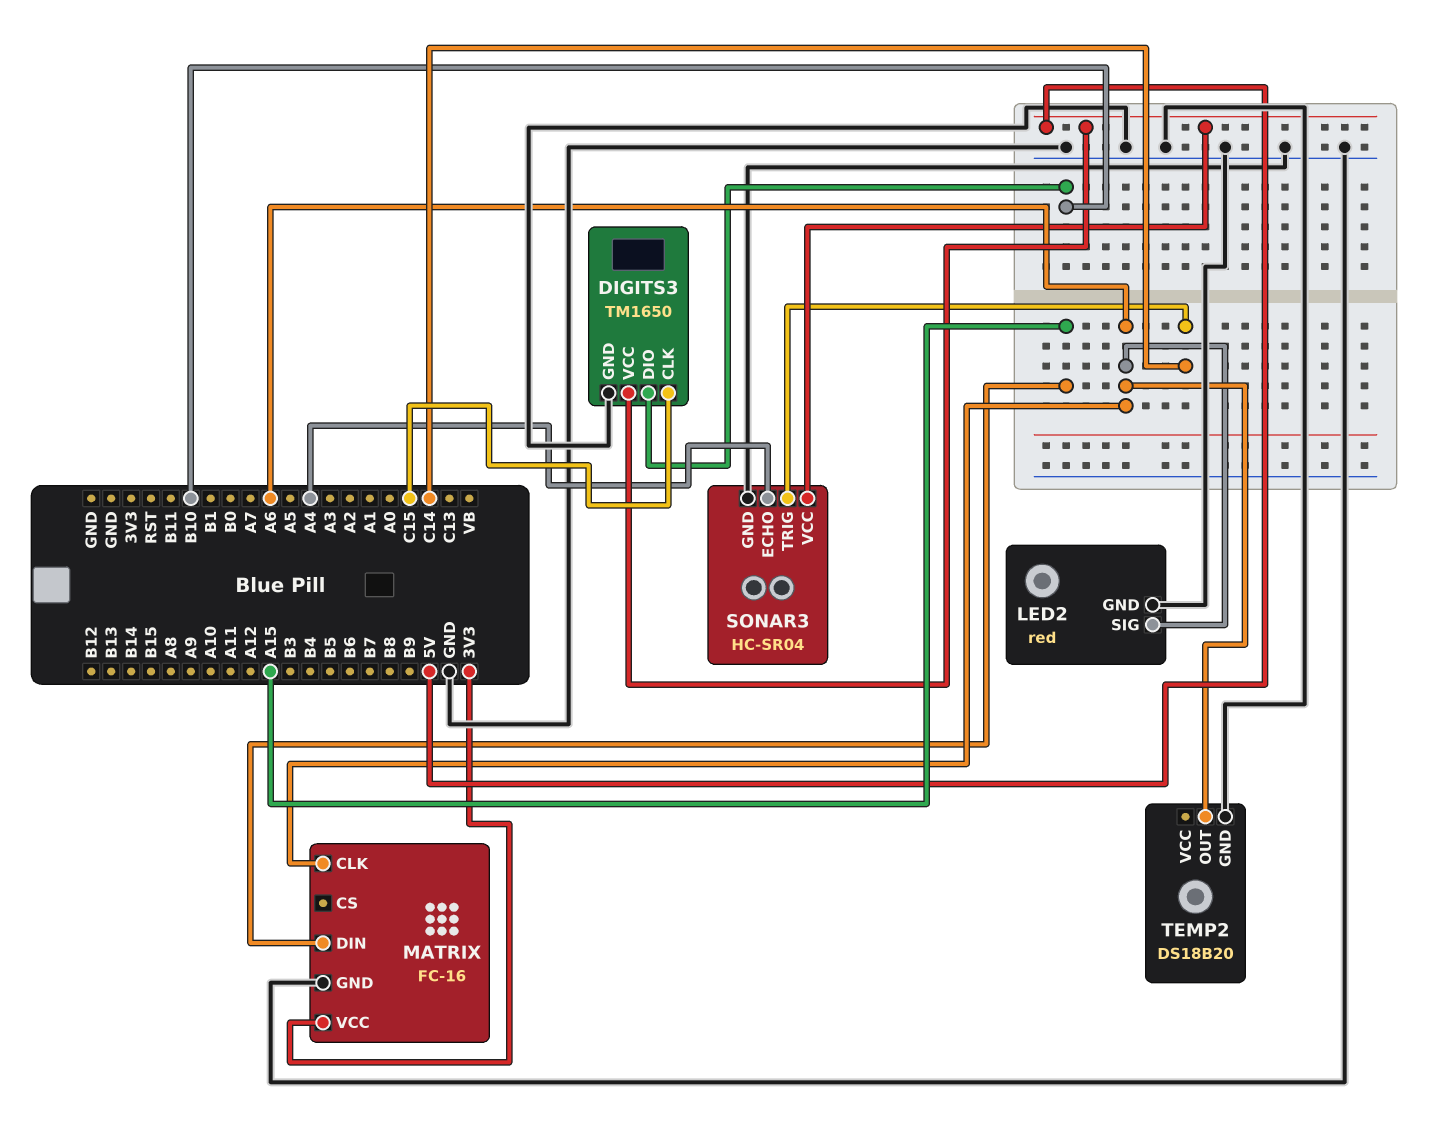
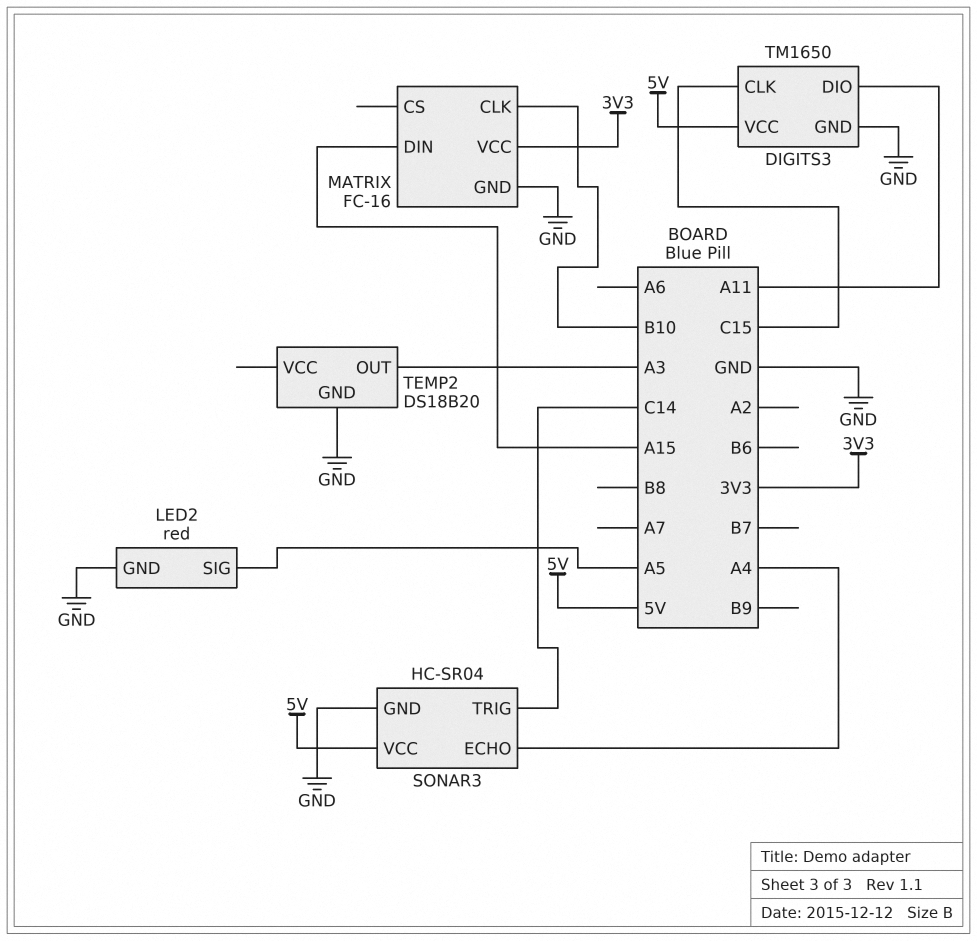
DIGITS3 pin DIO: B10 -> A11
LED2 pin SIG: A6 -> A5
MATRIX pin CLK: A6 -> B10
TEMP2 pin OUT: A6 -> A3

